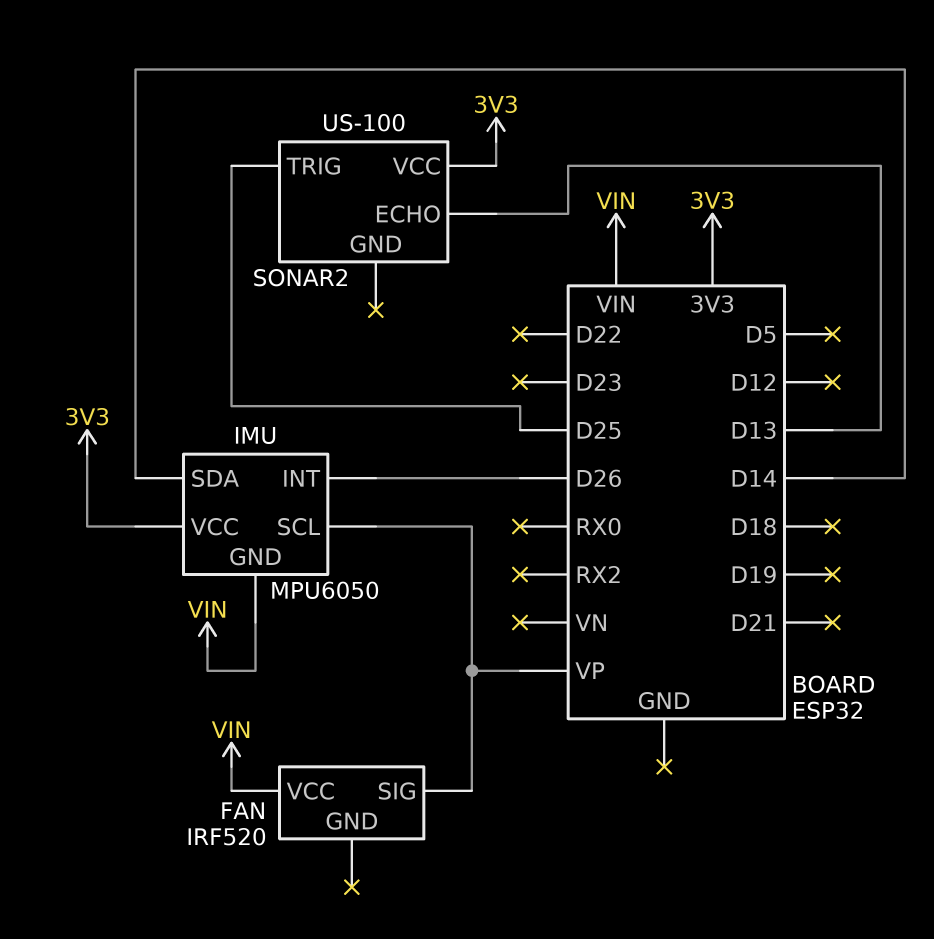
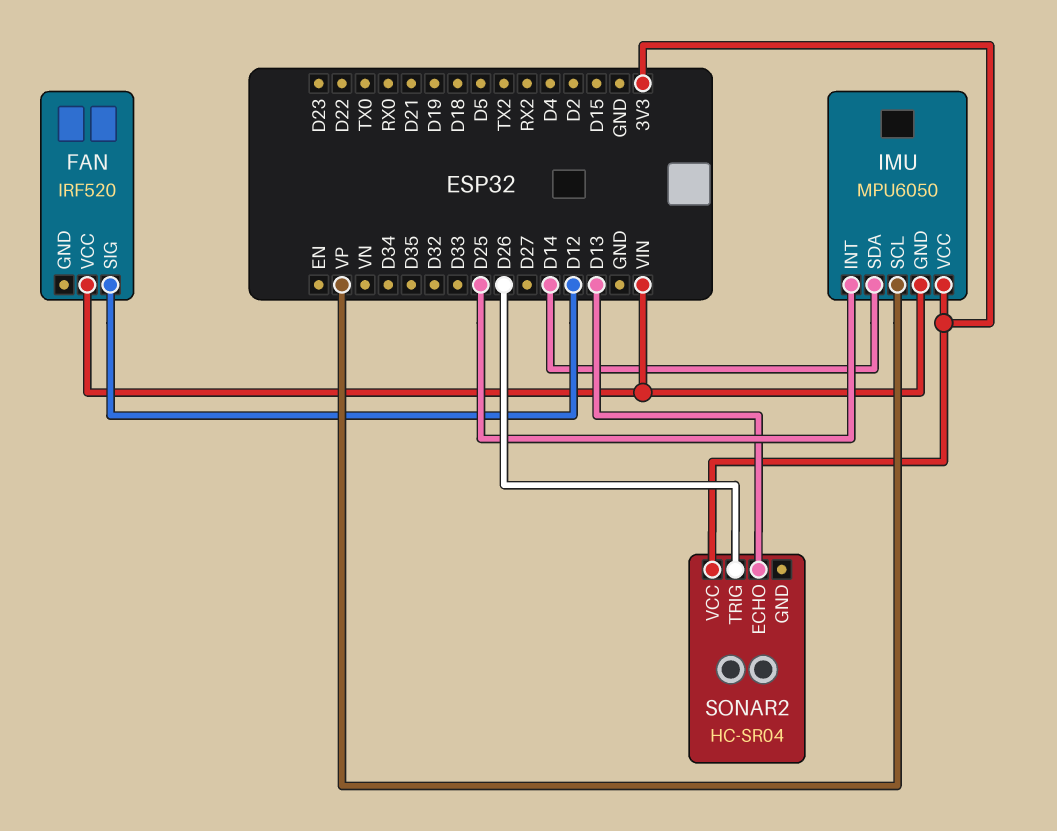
FAN pin SIG: VP -> D12
IMU pin INT: D26 -> D25
SONAR2: US-100 -> HC-SR04
SONAR2 pin TRIG: D25 -> D26

